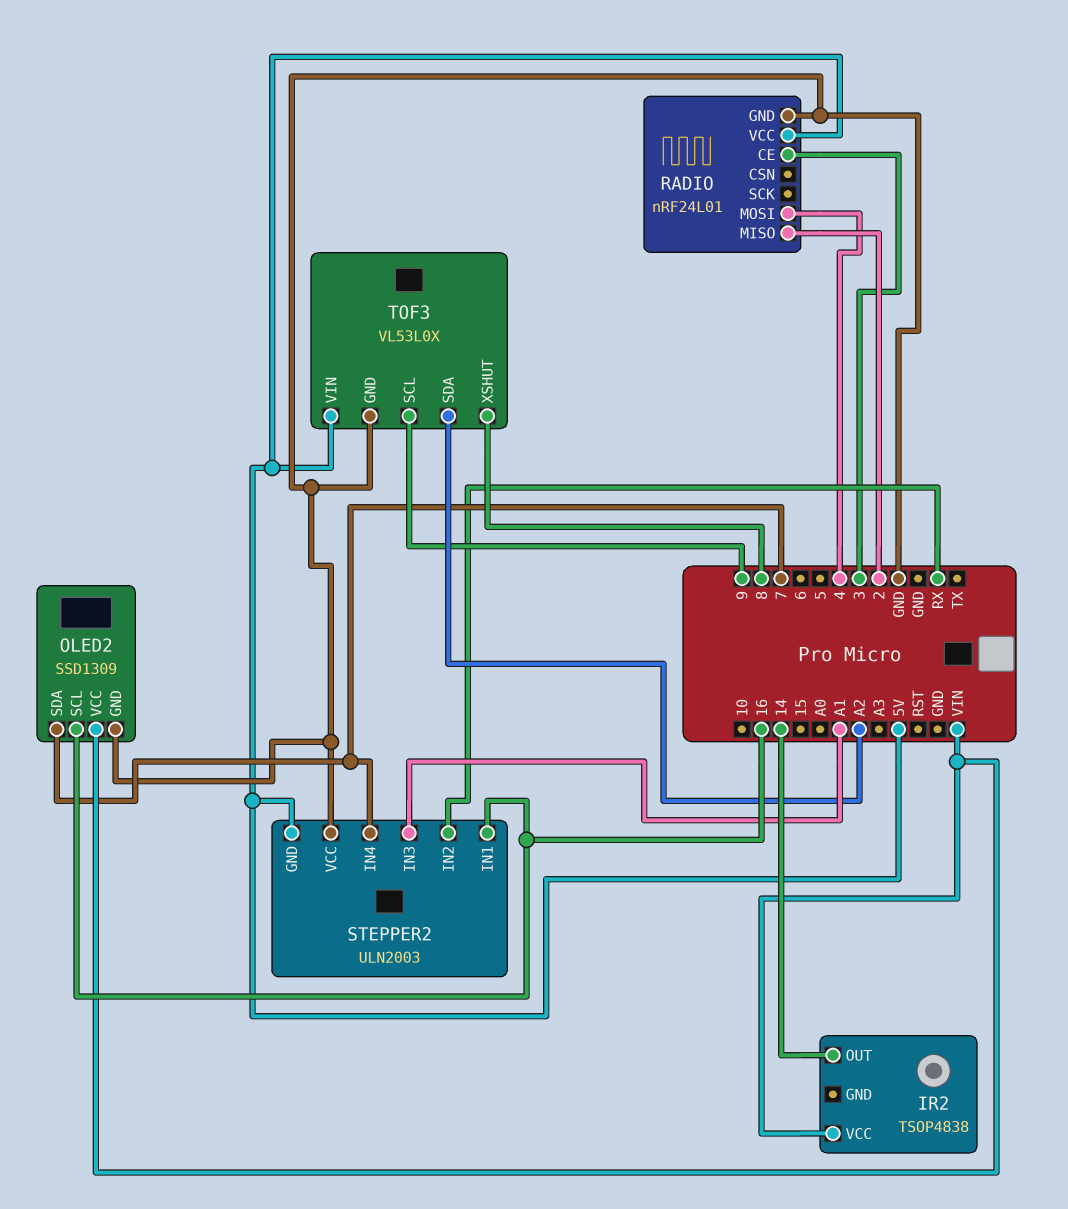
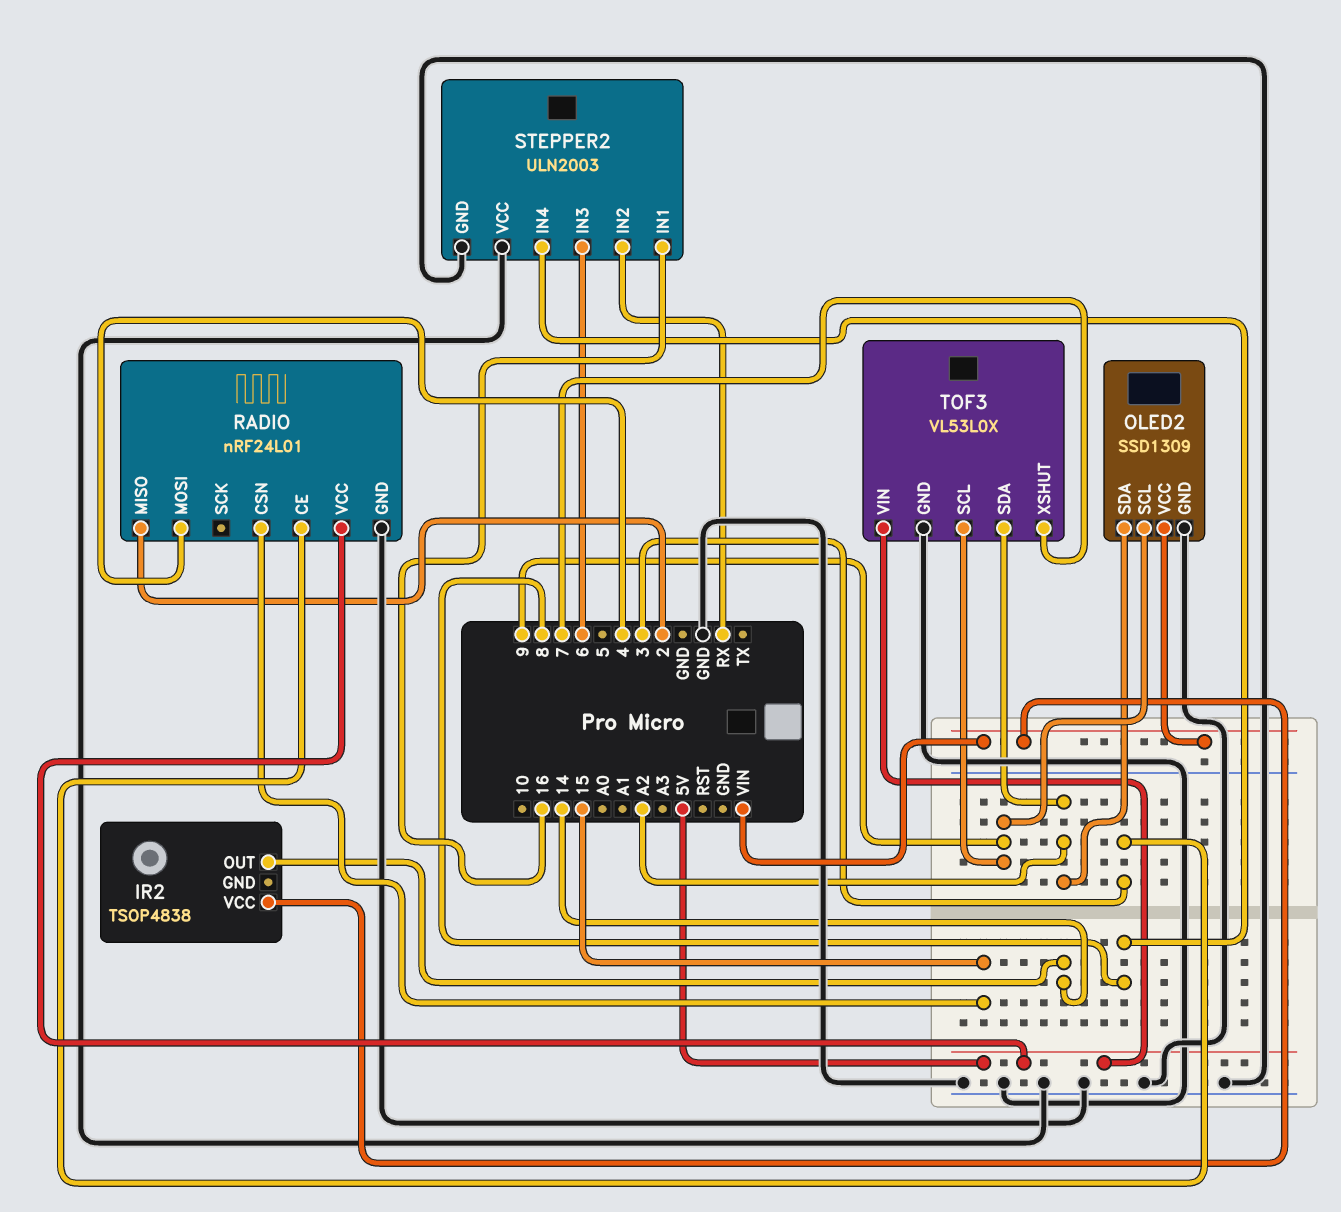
OLED2 pin SCL: 16 -> 9
OLED2 pin SDA: 7 -> A2
RADIO pin CSN: none -> 15
STEPPER2 pin GND: 5V -> GND
STEPPER2 pin IN3: A1 -> 6
STEPPER2 pin IN4: 7 -> 8
TOF3 pin XSHUT: 8 -> 7

